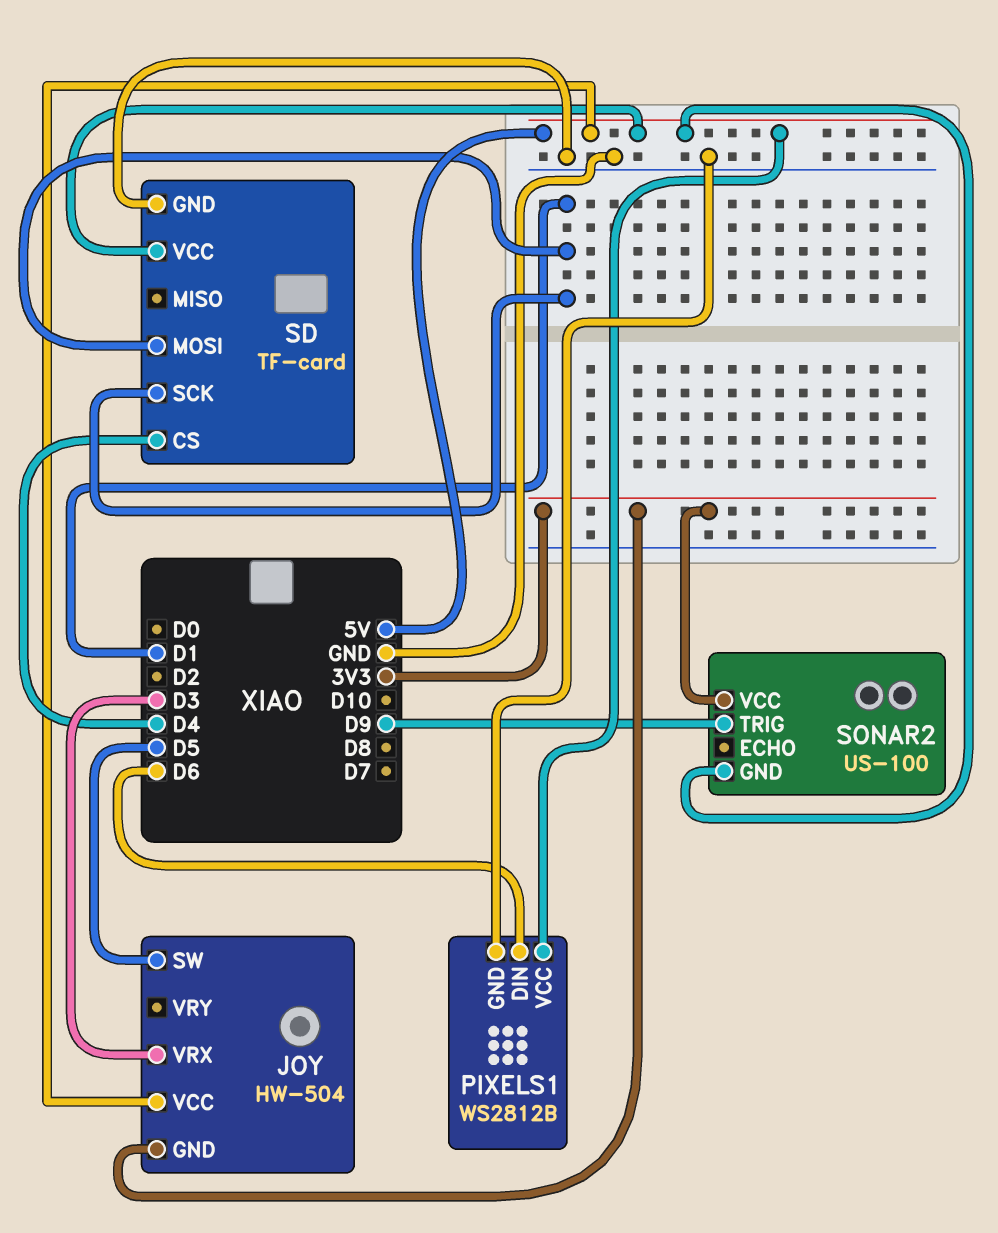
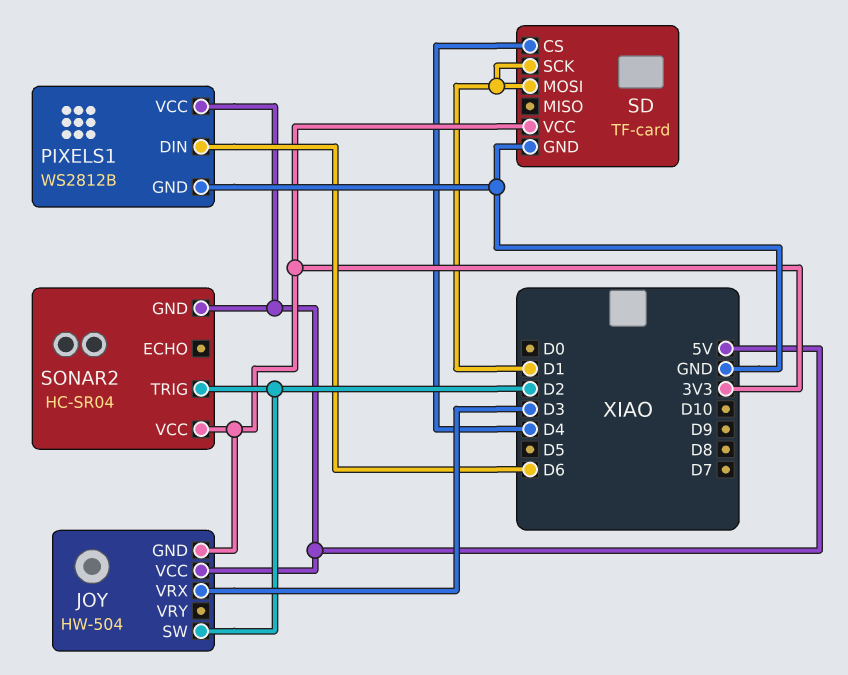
JOY pin SW: D5 -> D2
SD pin VCC: 5V -> 3V3
SONAR2: US-100 -> HC-SR04
SONAR2 pin TRIG: D9 -> D2

